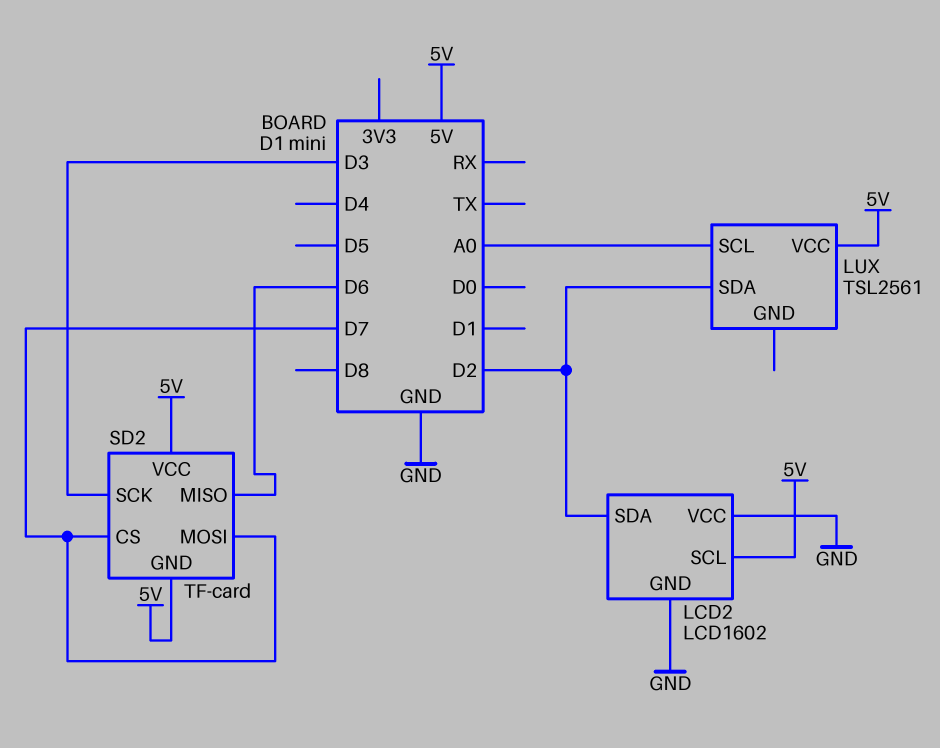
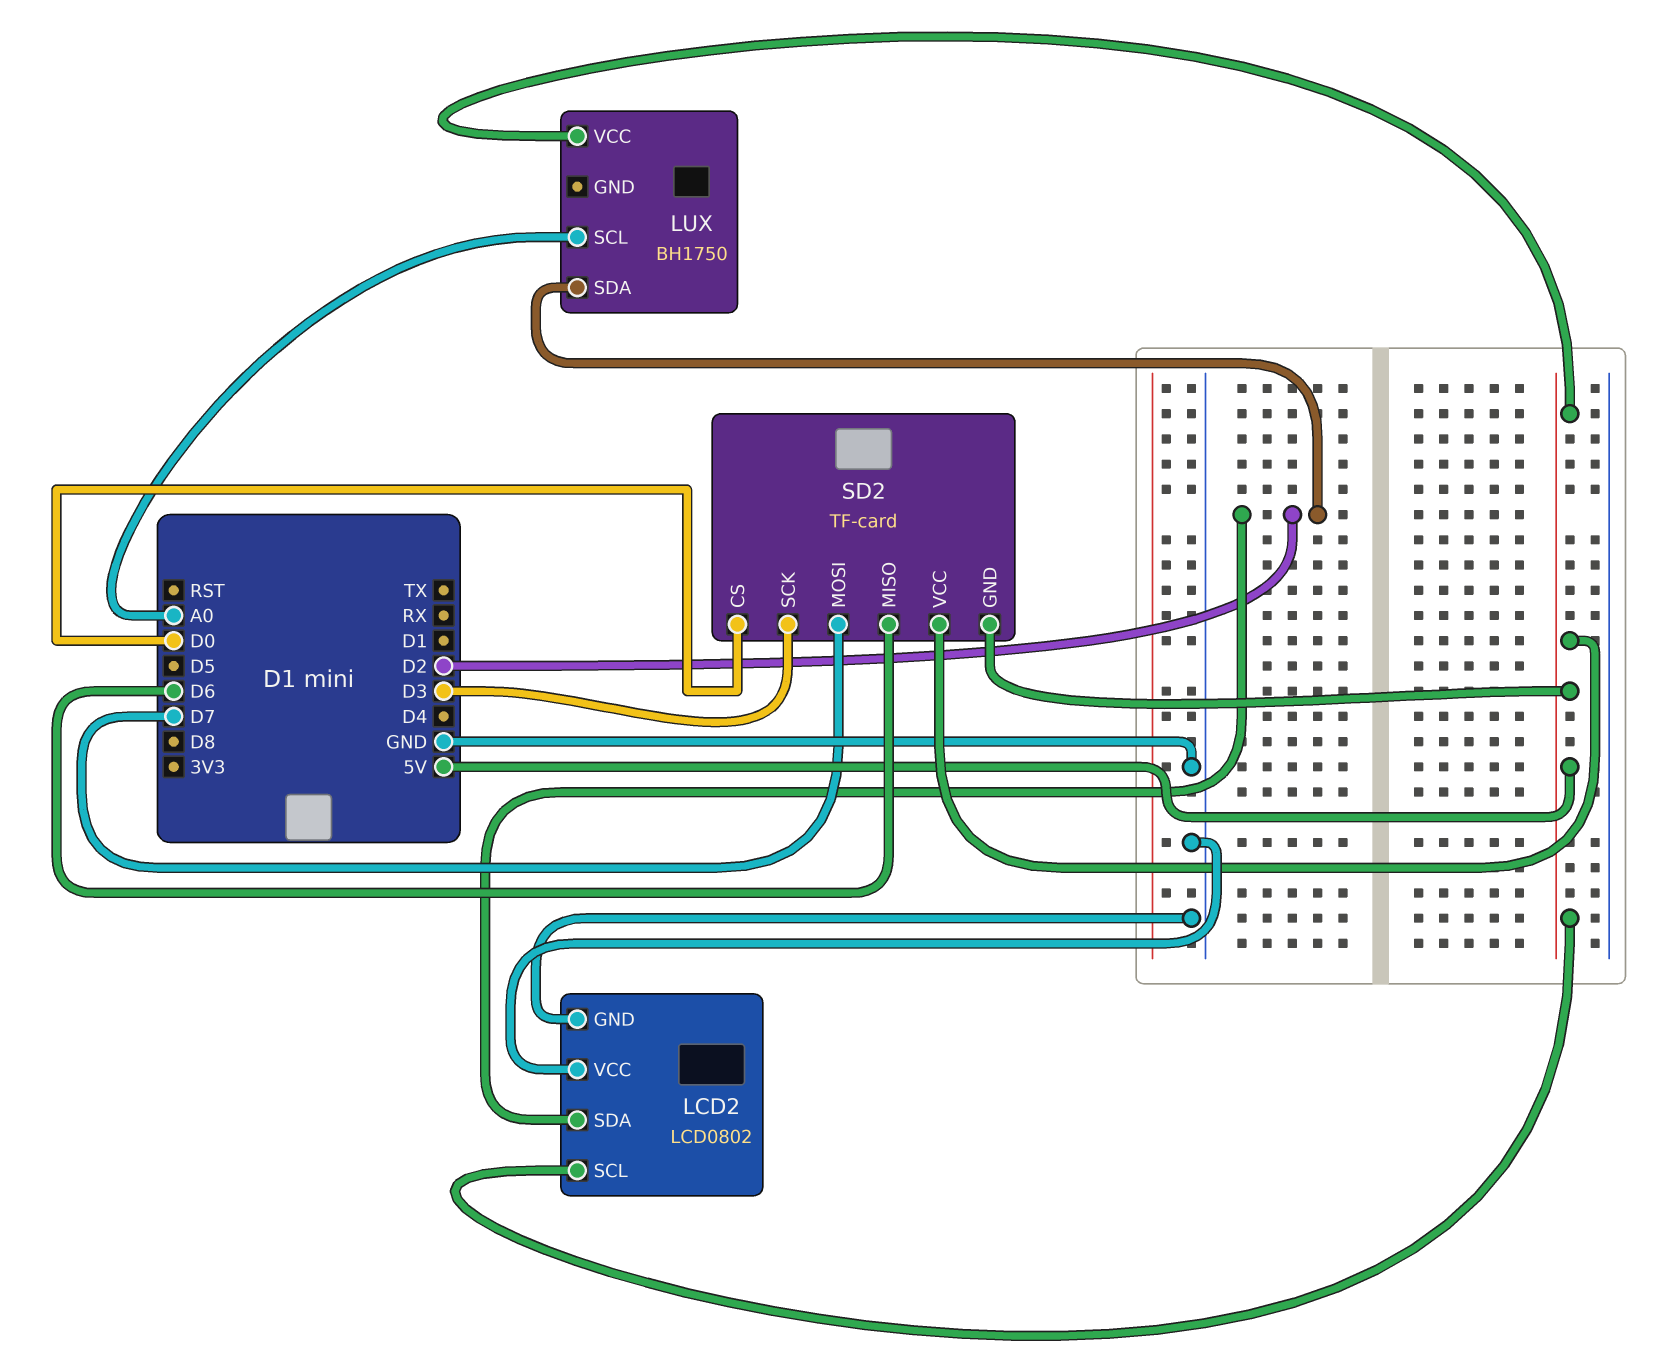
LCD2: LCD1602 -> LCD0802
LUX: TSL2561 -> BH1750
SD2 pin CS: D7 -> D0

